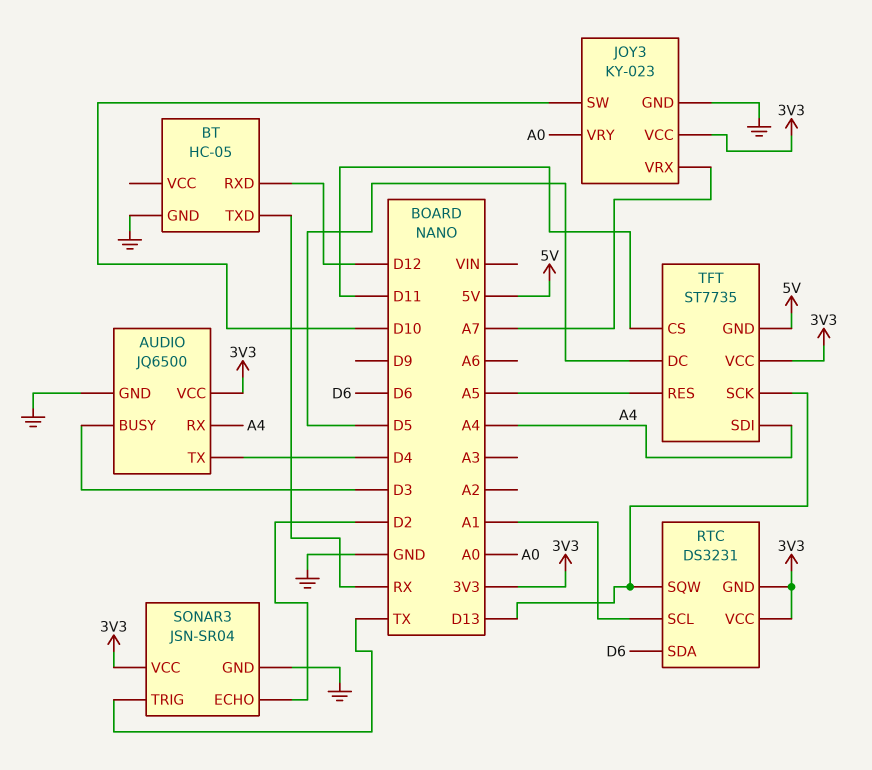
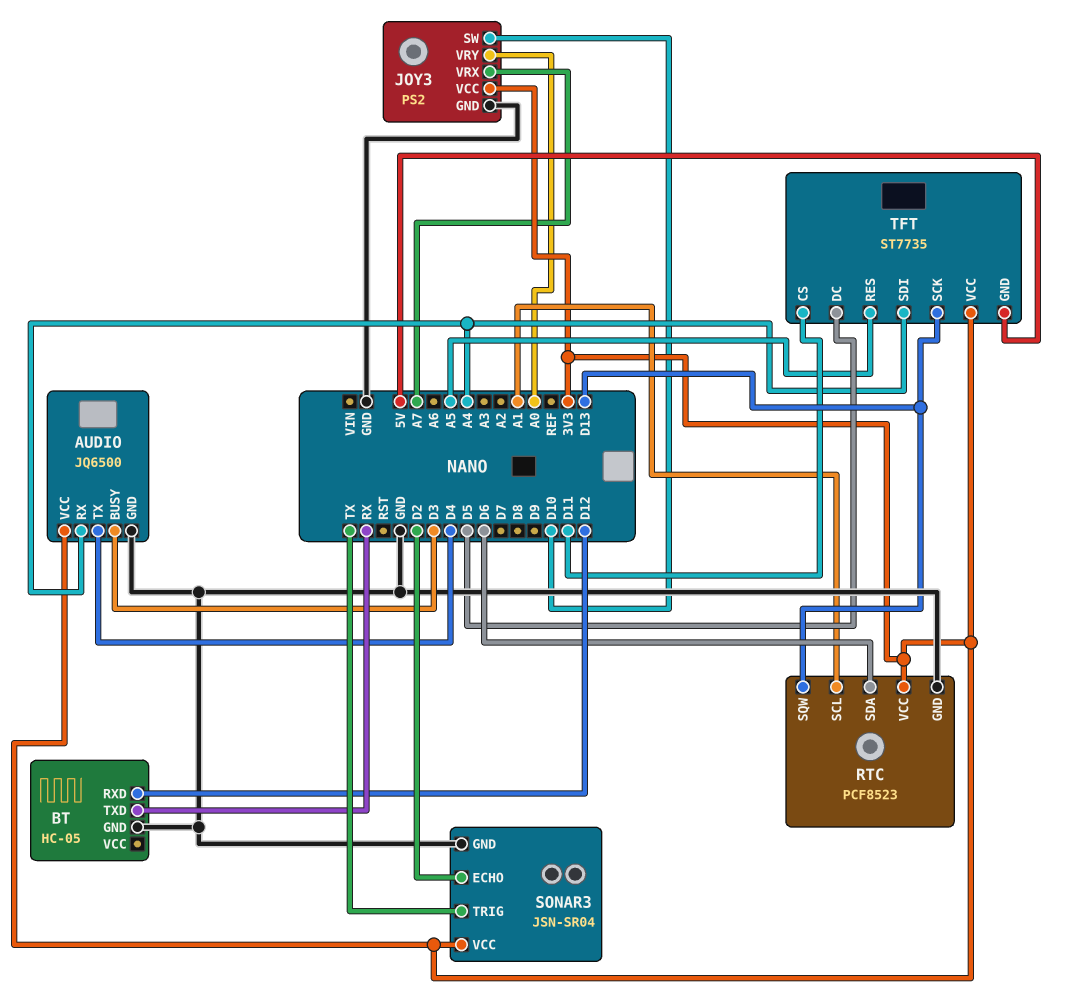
JOY3: KY-023 -> PS2
RTC: DS3231 -> PCF8523
RTC pin GND: 3V3 -> GND

